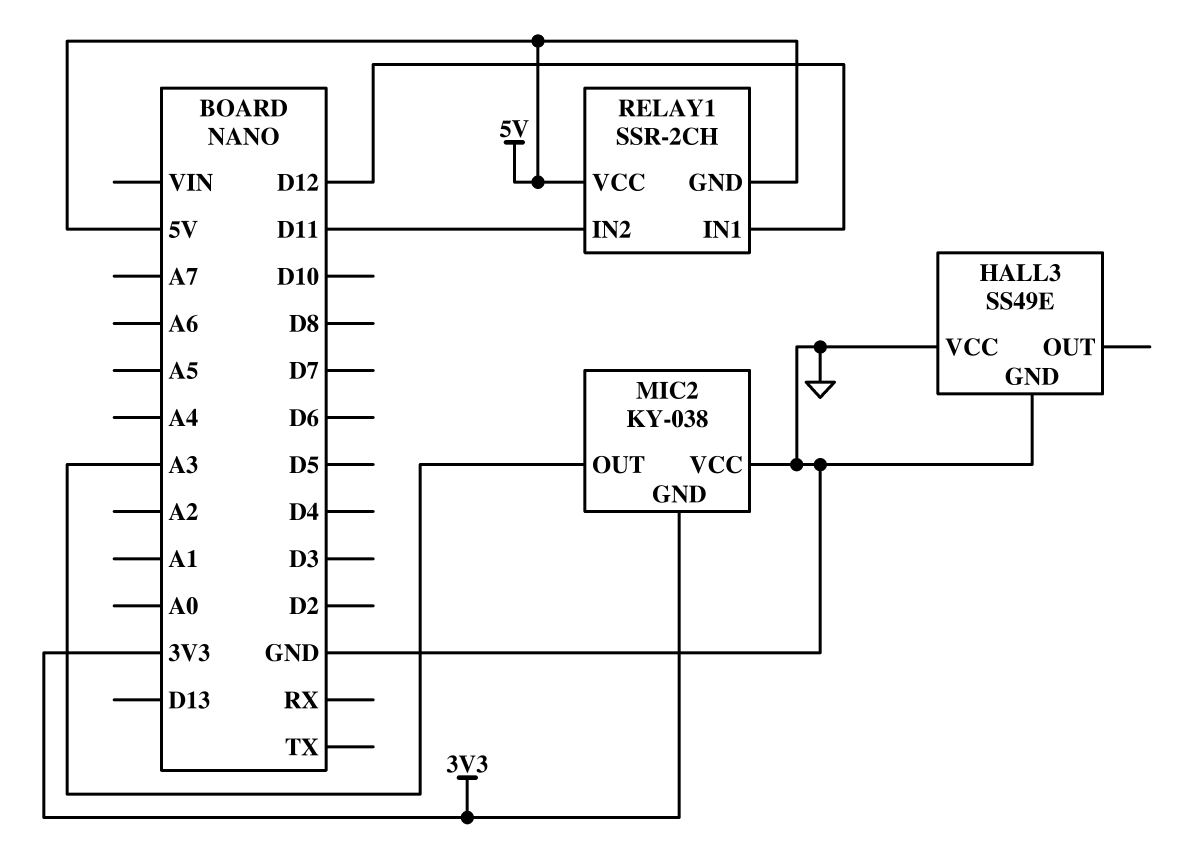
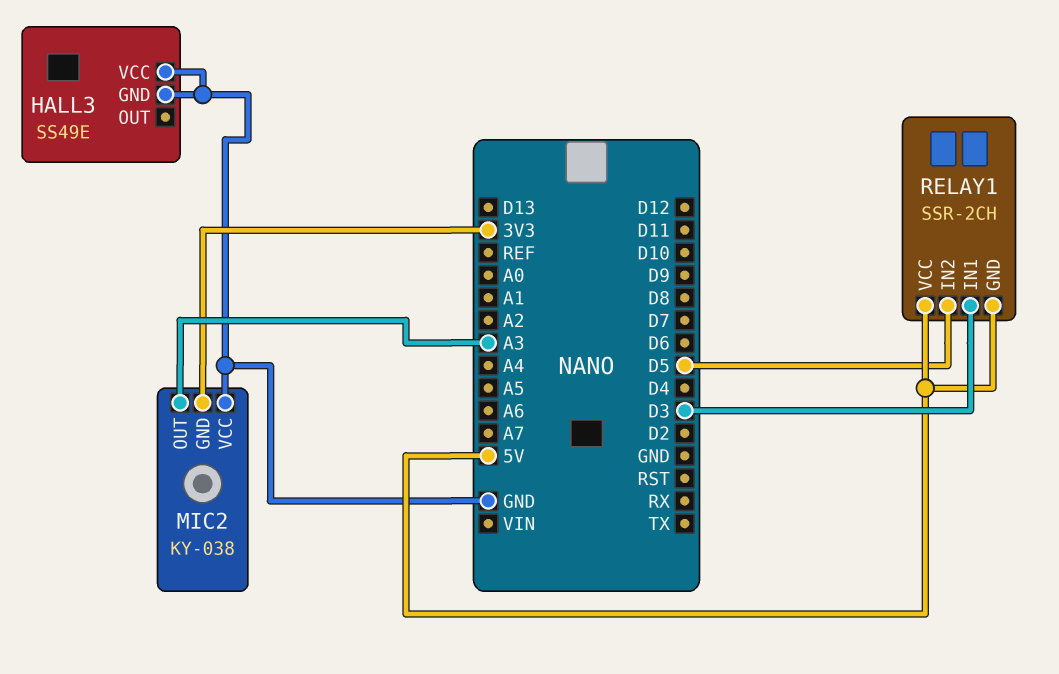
RELAY1 pin IN1: D12 -> D3
RELAY1 pin IN2: D11 -> D5

